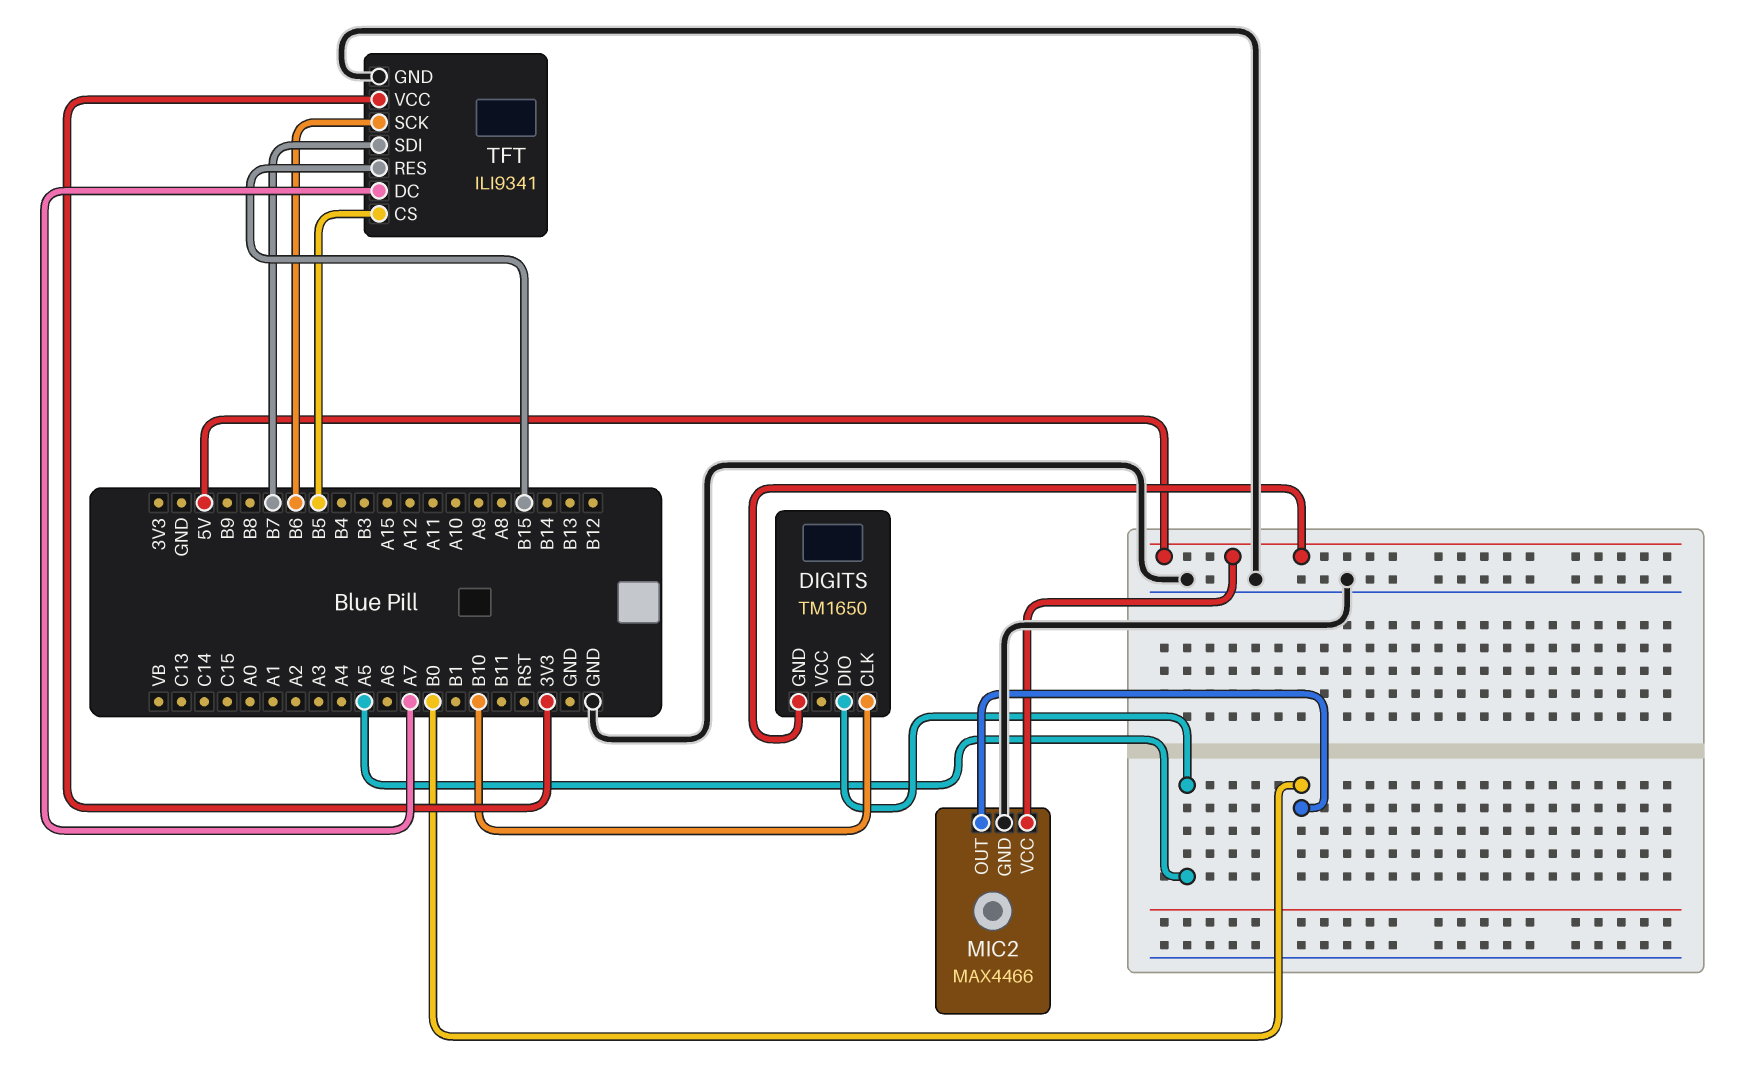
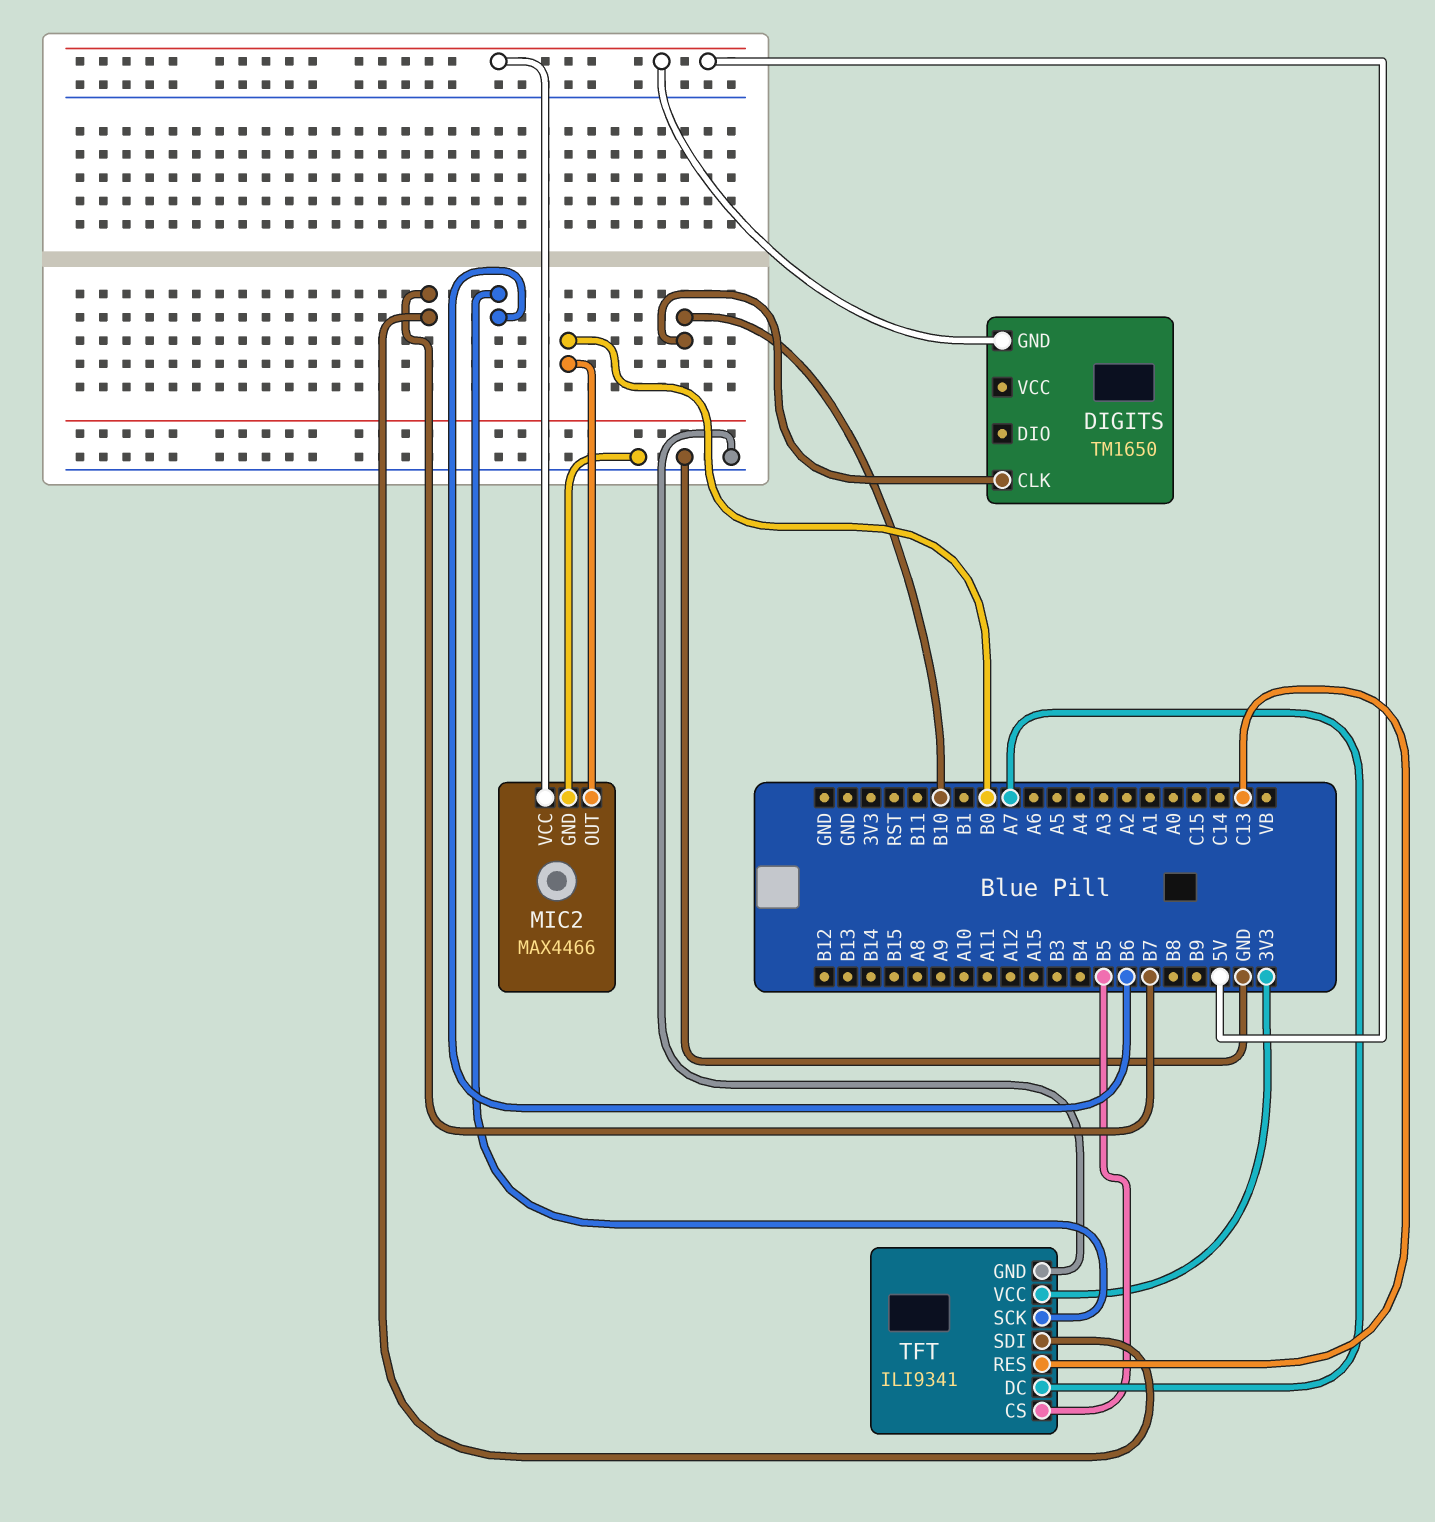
DIGITS pin DIO: A5 -> none
TFT pin RES: B15 -> C13

